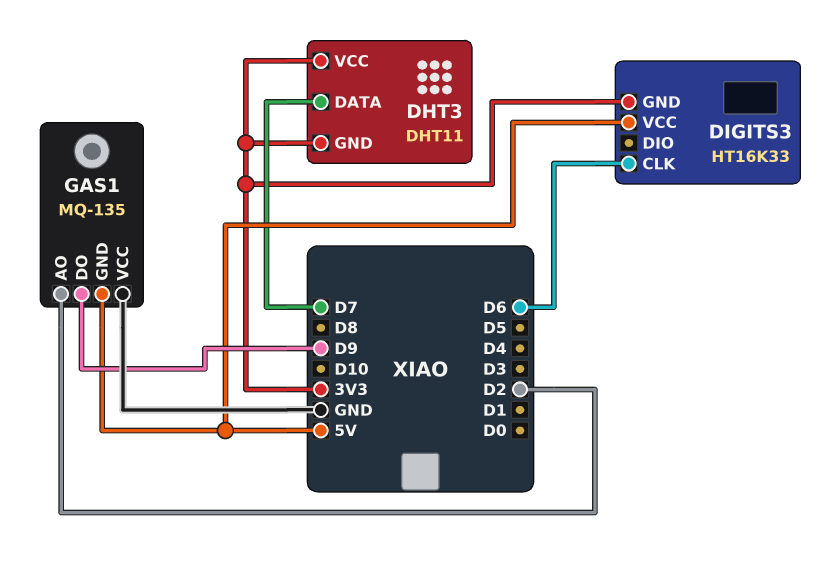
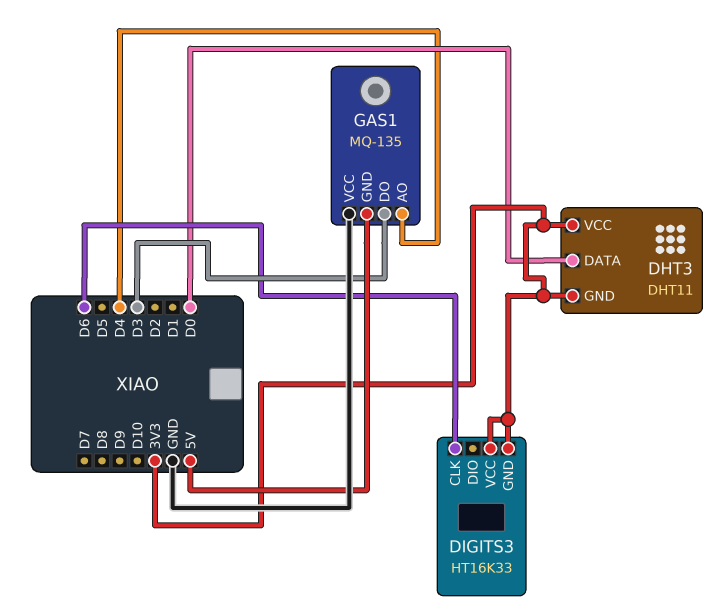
DHT3 pin DATA: D7 -> D0
DIGITS3 pin VCC: 5V -> 3V3
GAS1 pin AO: D2 -> D4
GAS1 pin DO: D9 -> D3

